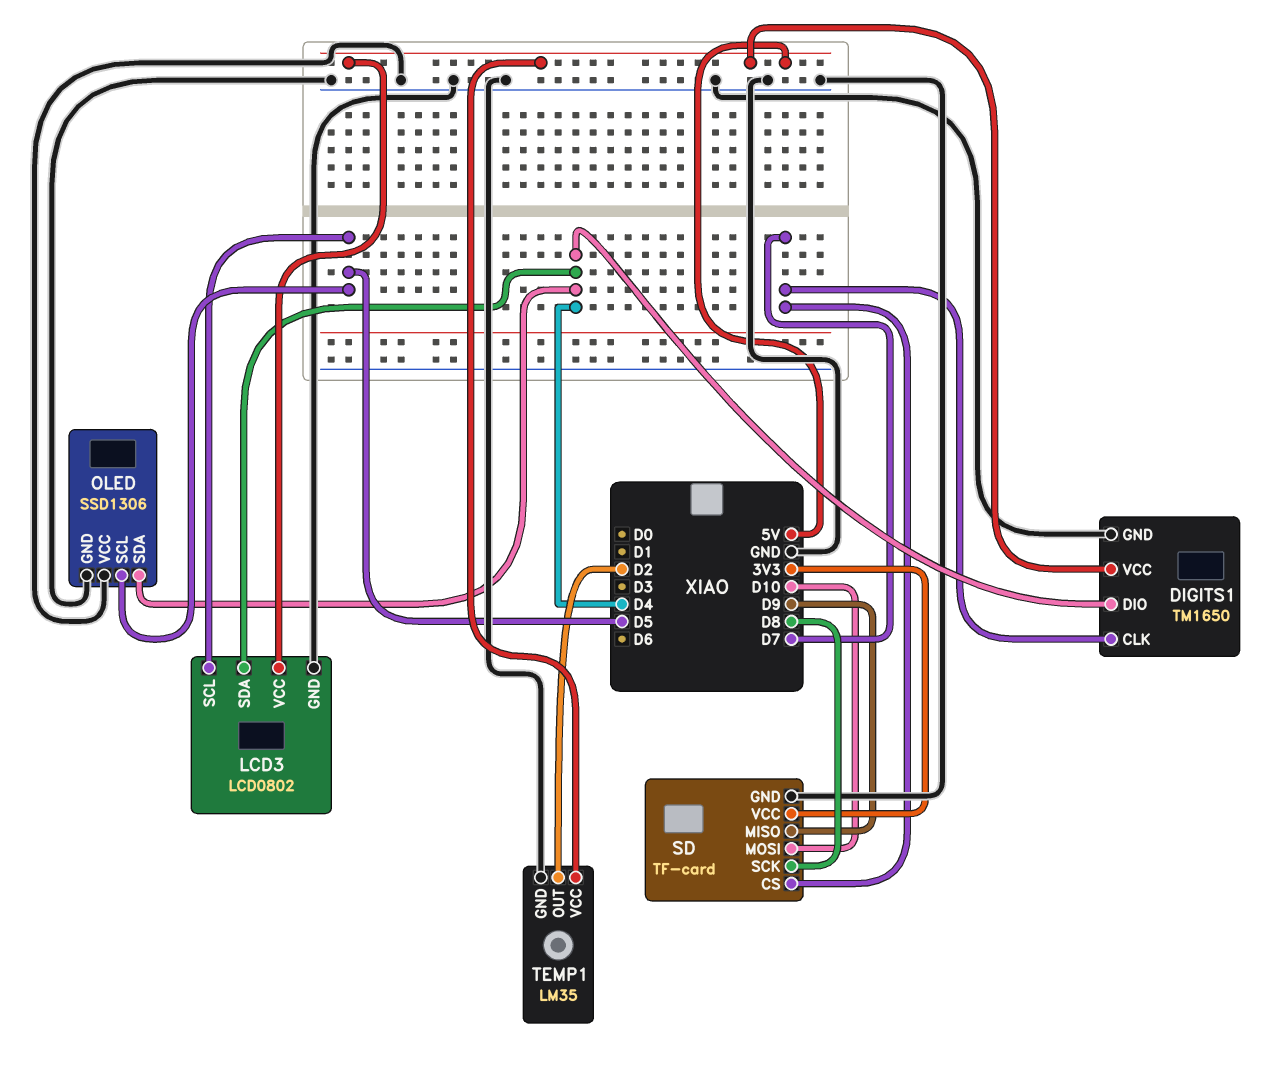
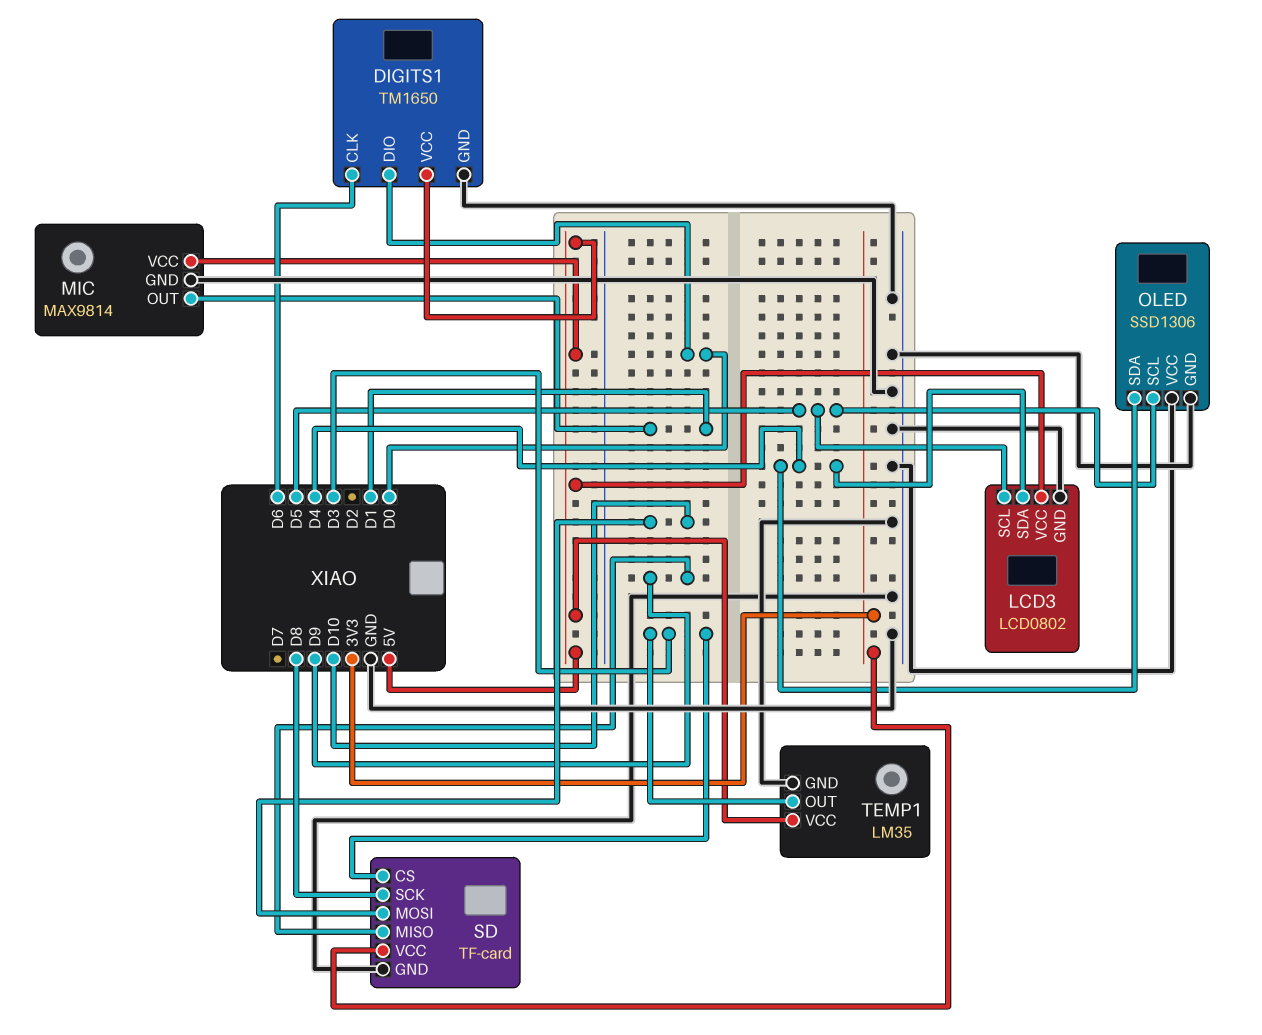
DIGITS1 pin CLK: D7 -> D6
DIGITS1 pin DIO: D4 -> D0
MIC: none -> MAX9814
MIC pin GND: none -> GND
MIC pin OUT: none -> D1
MIC pin VCC: none -> 5V
SD pin CS: D7 -> D3
TEMP1 pin OUT: D2 -> D3

